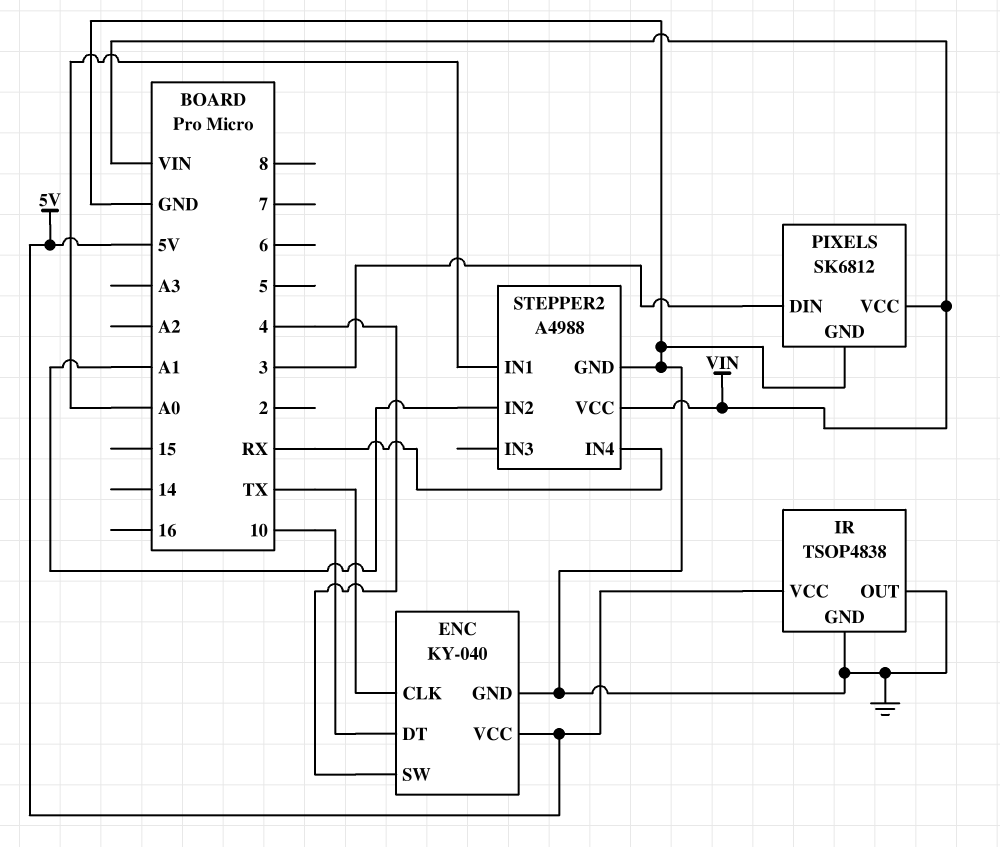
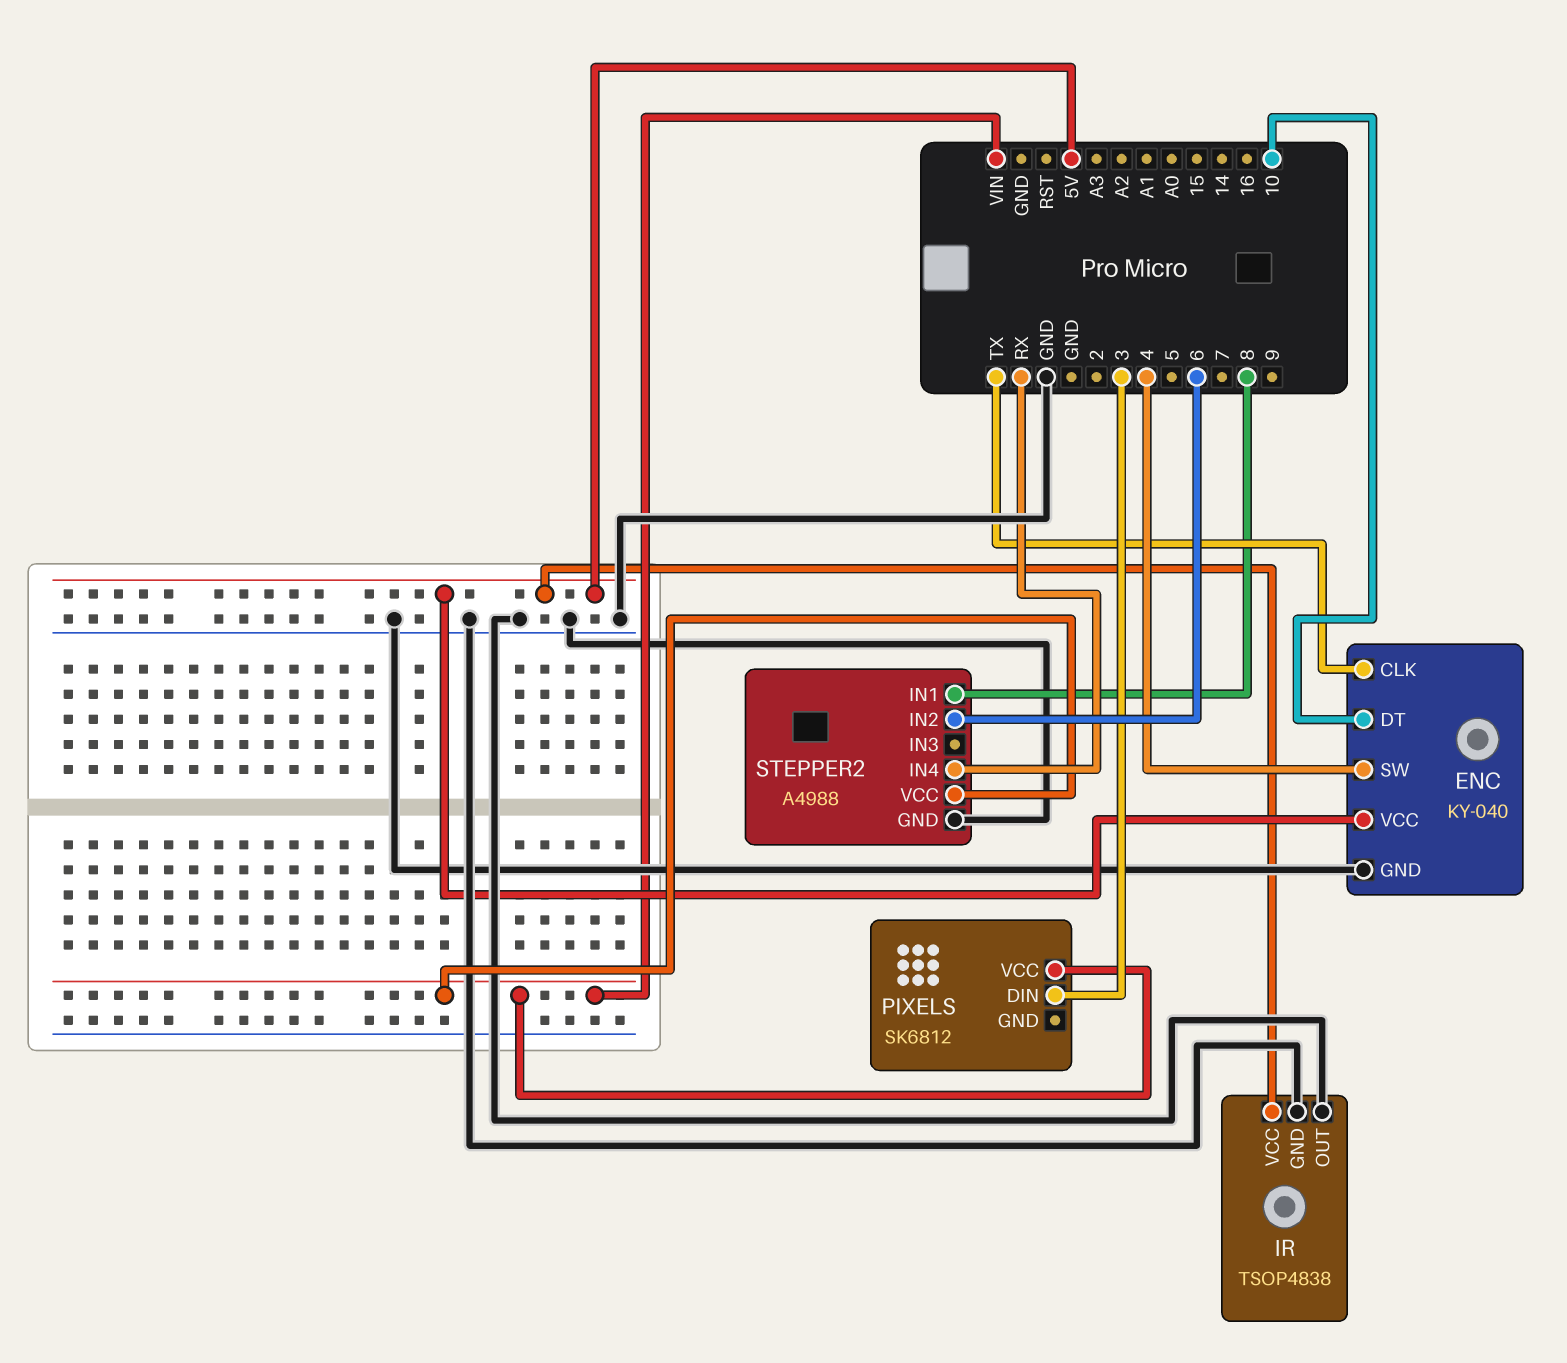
PIXELS pin GND: GND -> none
STEPPER2 pin IN1: A0 -> 8
STEPPER2 pin IN2: A1 -> 6

